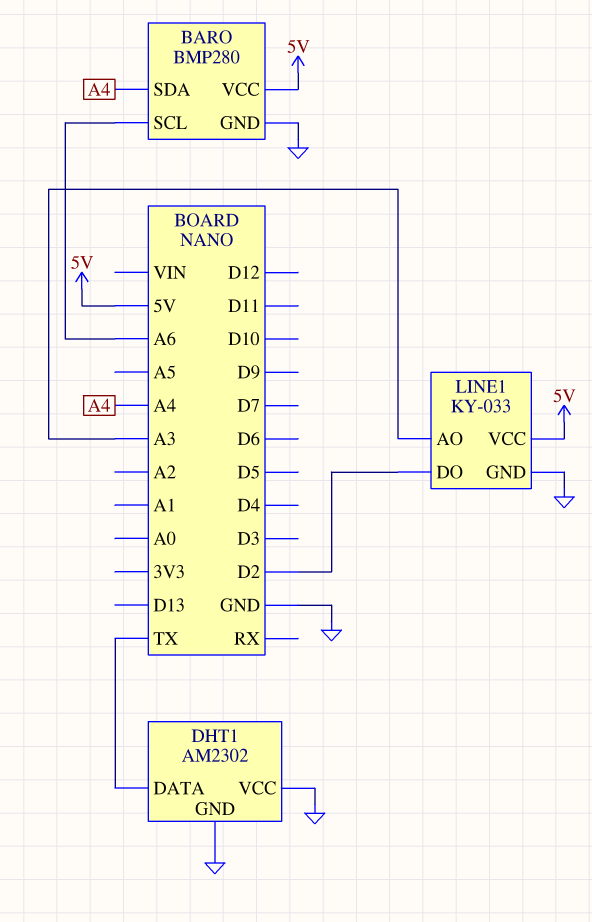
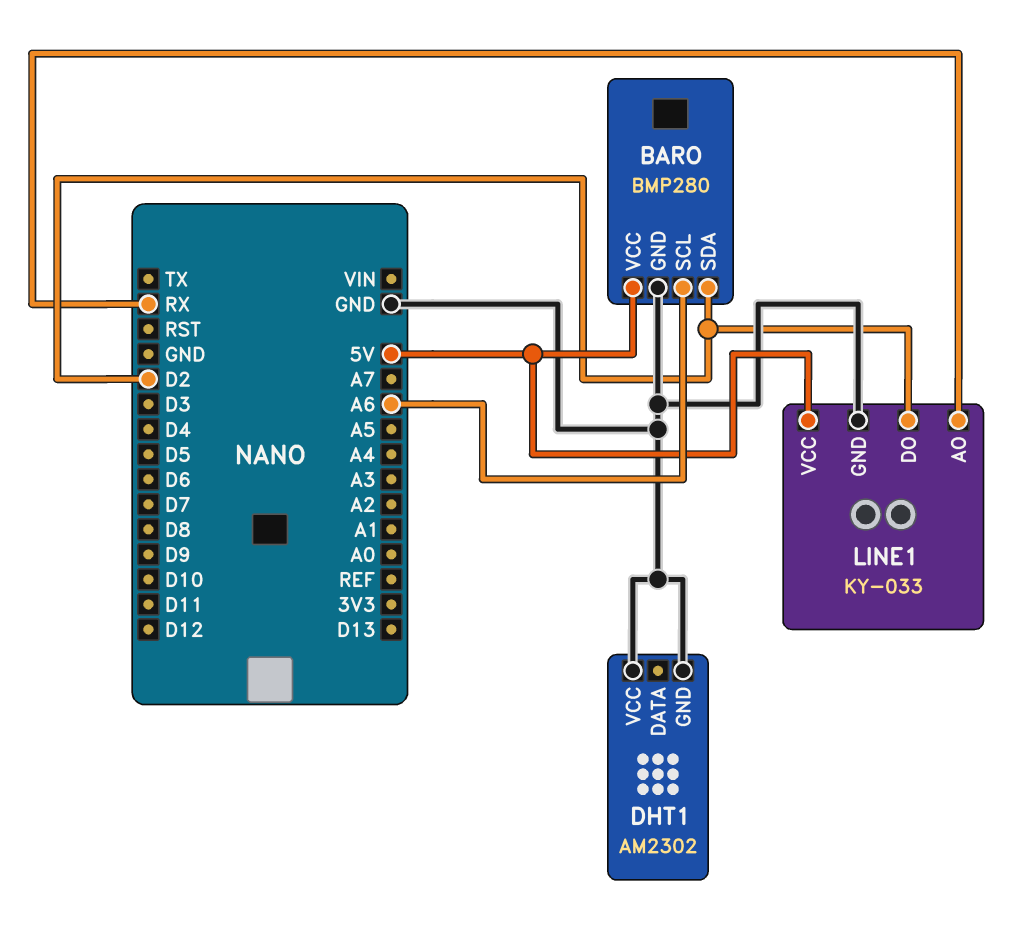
BARO pin SDA: A4 -> D2
DHT1 pin DATA: TX -> none
LINE1 pin AO: A3 -> RX

